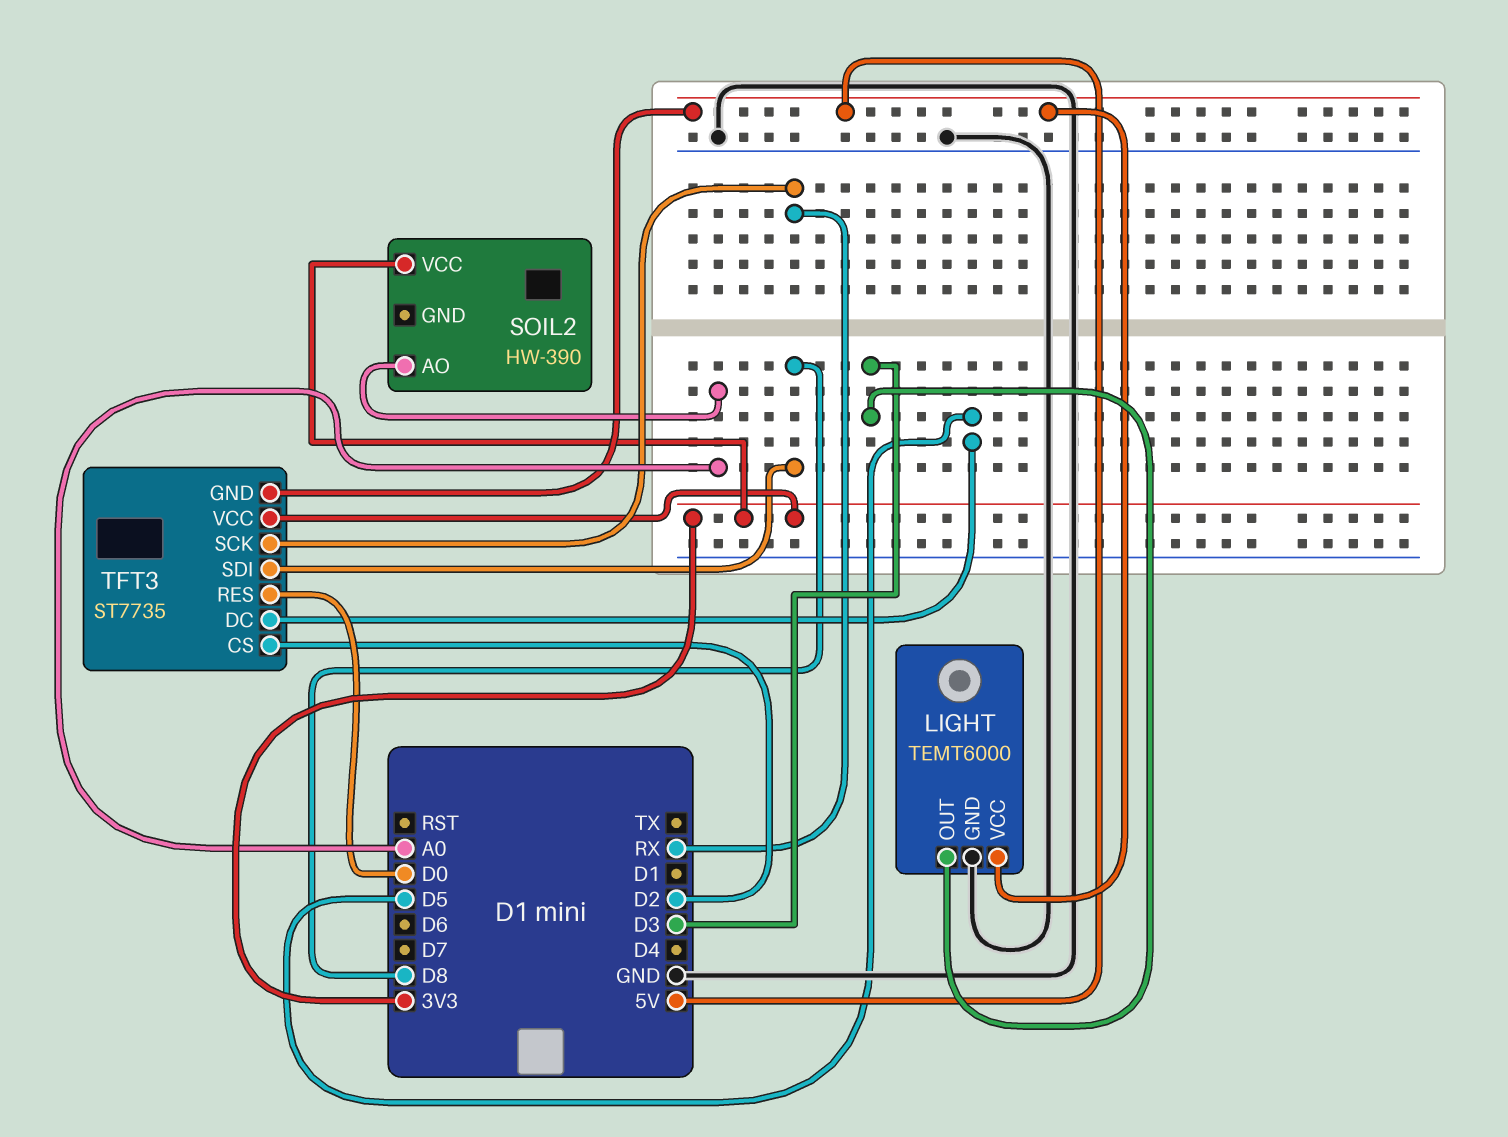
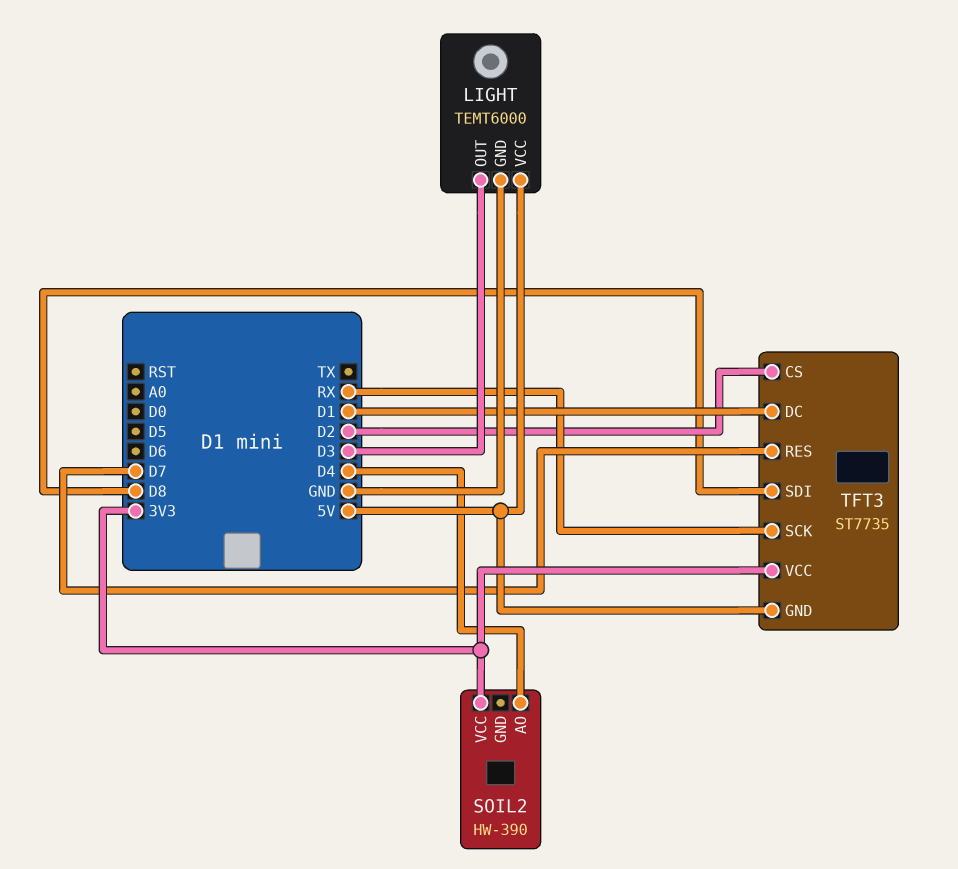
SOIL2 pin AO: A0 -> D4
TFT3 pin DC: D5 -> D1
TFT3 pin RES: D0 -> D7

